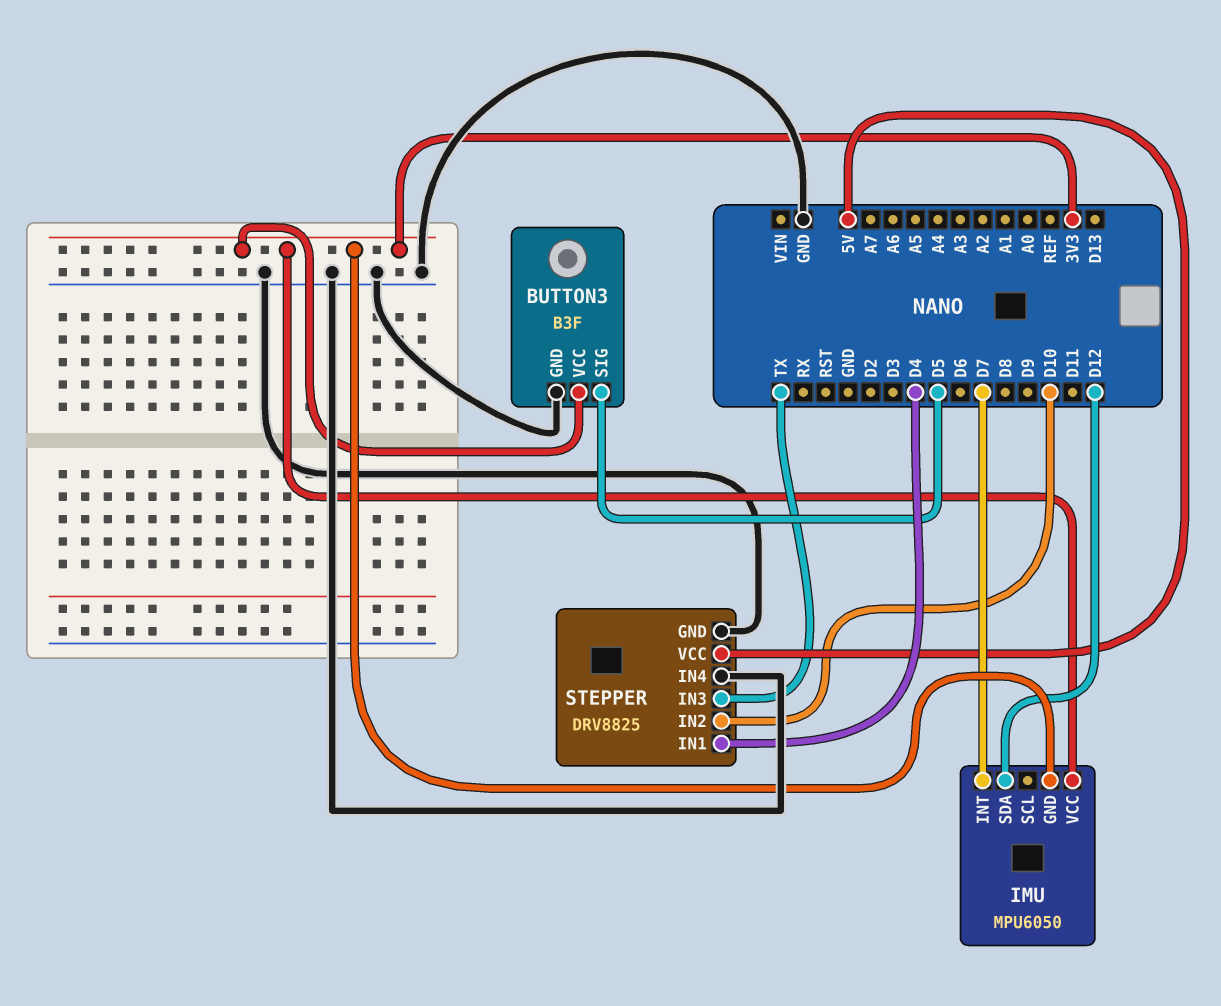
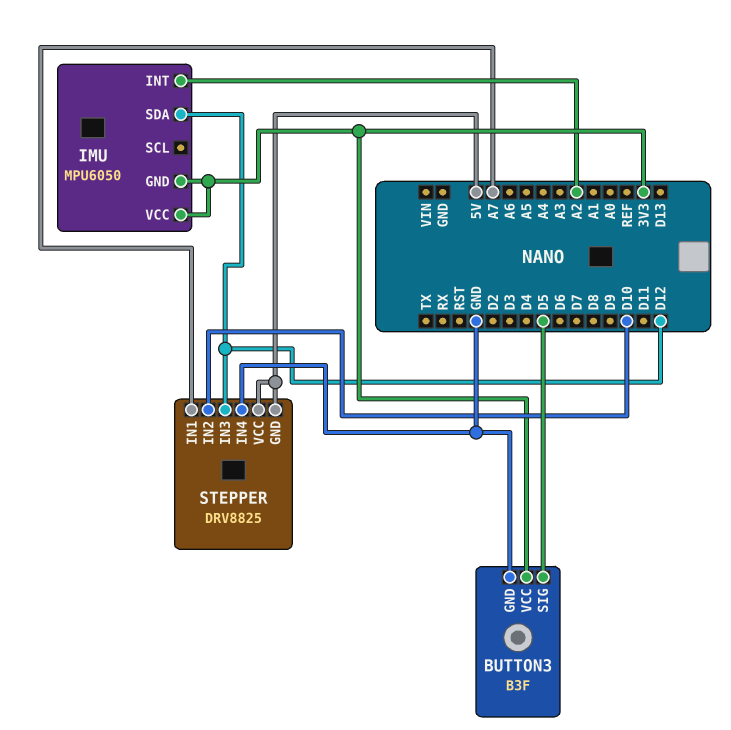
IMU pin INT: D7 -> A2
STEPPER pin GND: GND -> 5V
STEPPER pin IN1: D4 -> A7
STEPPER pin IN3: TX -> D12

